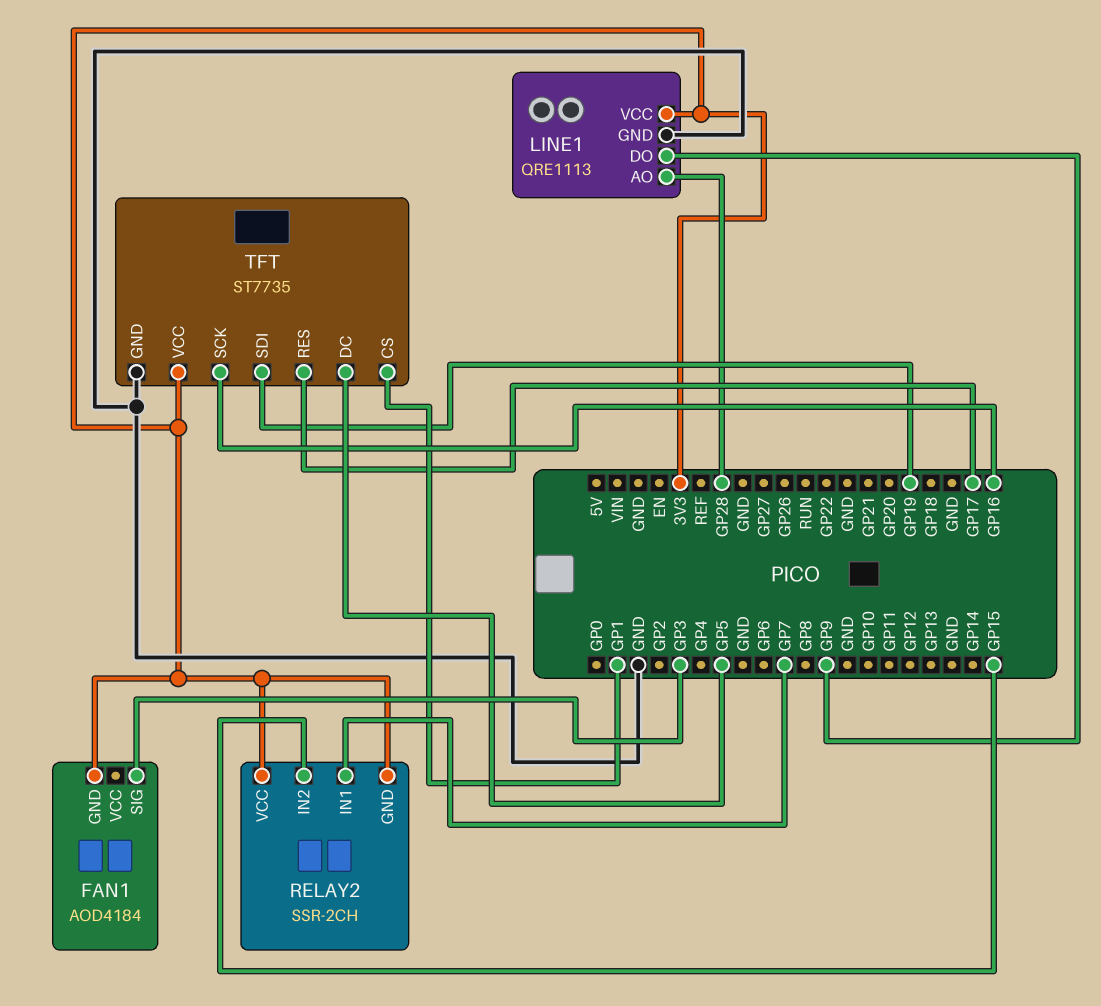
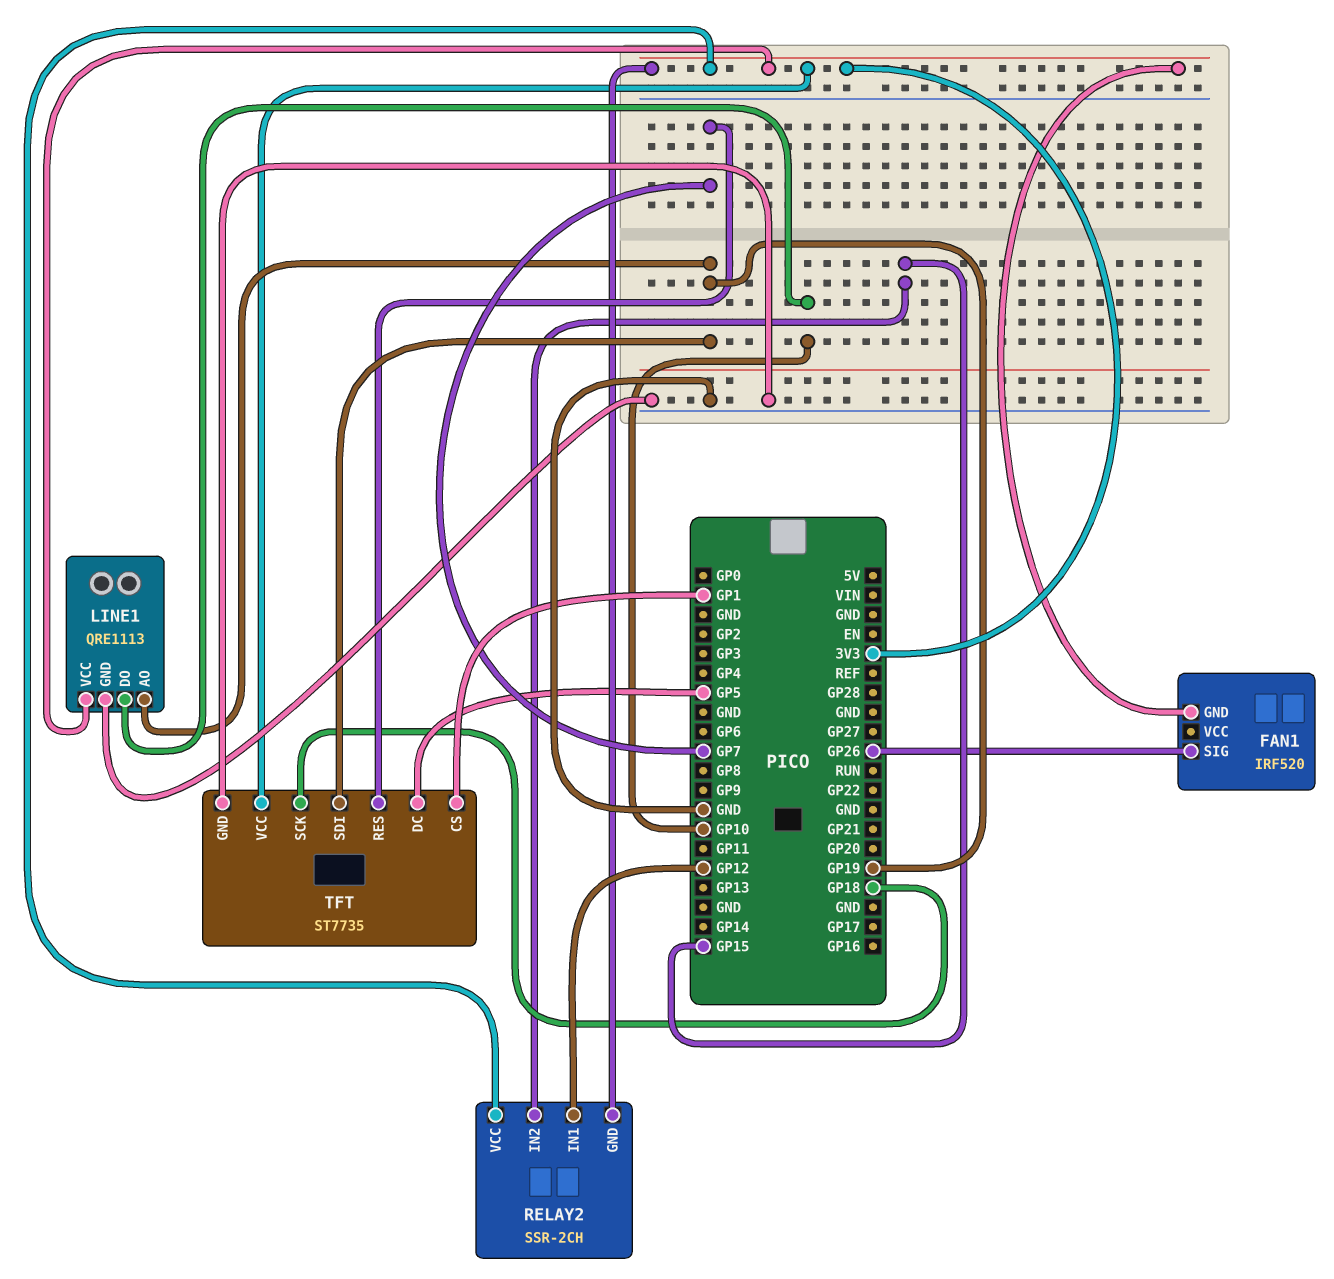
FAN1: AOD4184 -> IRF520
FAN1 pin SIG: GP3 -> GP26
LINE1 pin AO: GP28 -> GP19
LINE1 pin DO: GP9 -> GP10
RELAY2 pin IN1: GP7 -> GP12
TFT pin RES: GP17 -> GP7
TFT pin SCK: GP16 -> GP18

